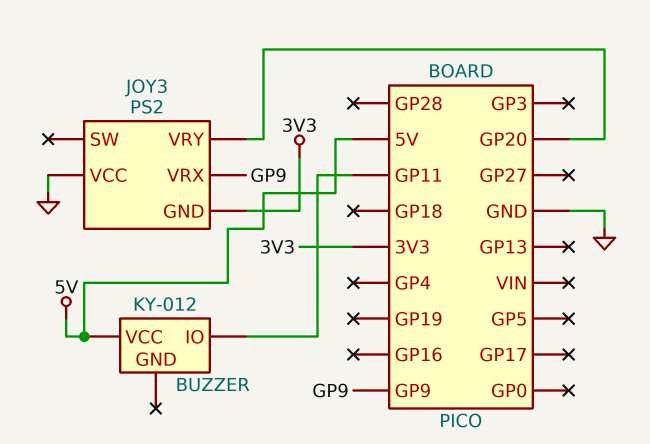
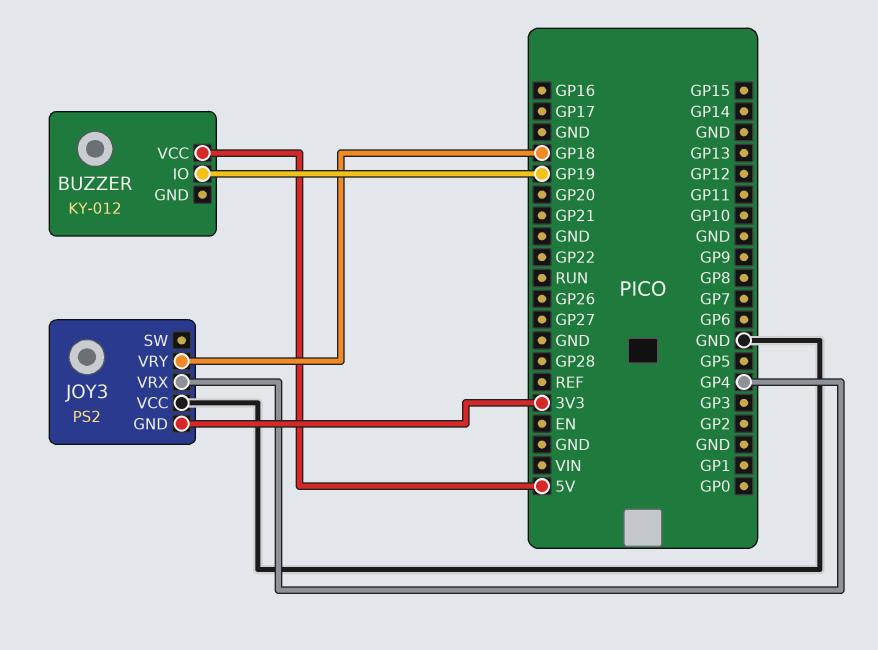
BUZZER pin IO: GP11 -> GP19
JOY3 pin VRX: GP9 -> GP4
JOY3 pin VRY: GP20 -> GP18

